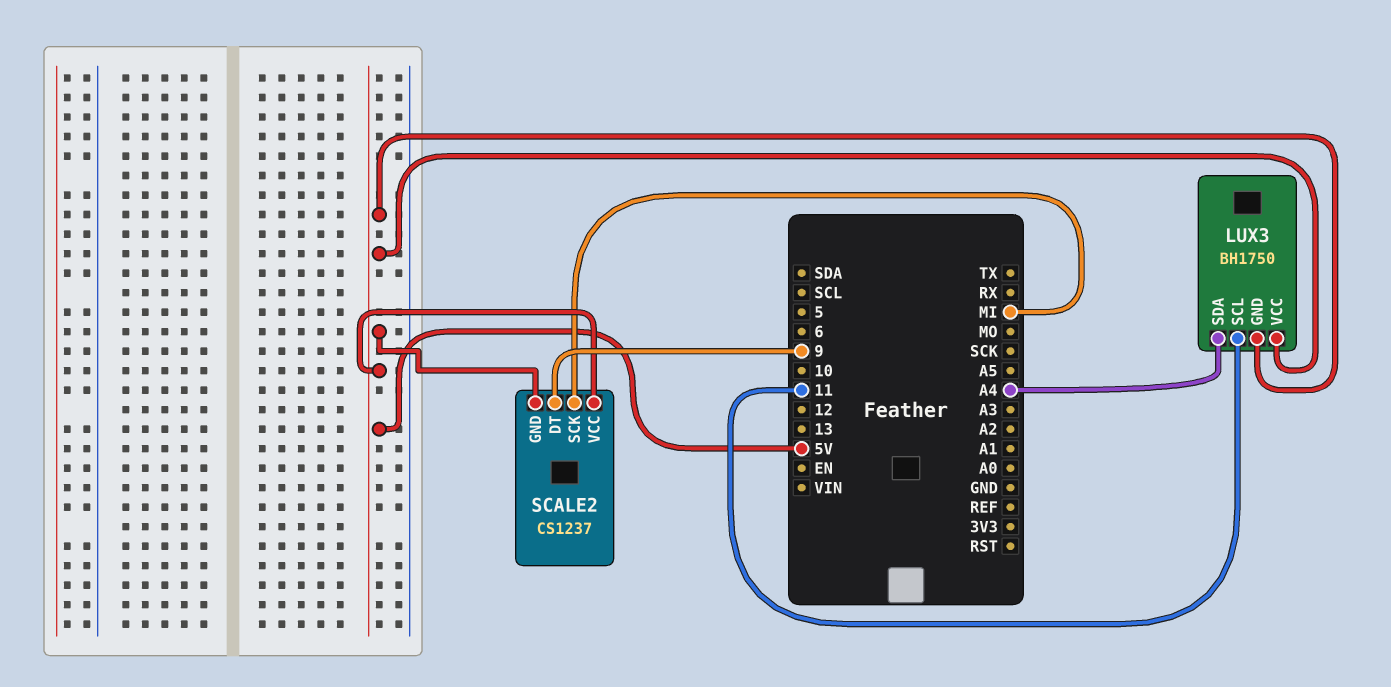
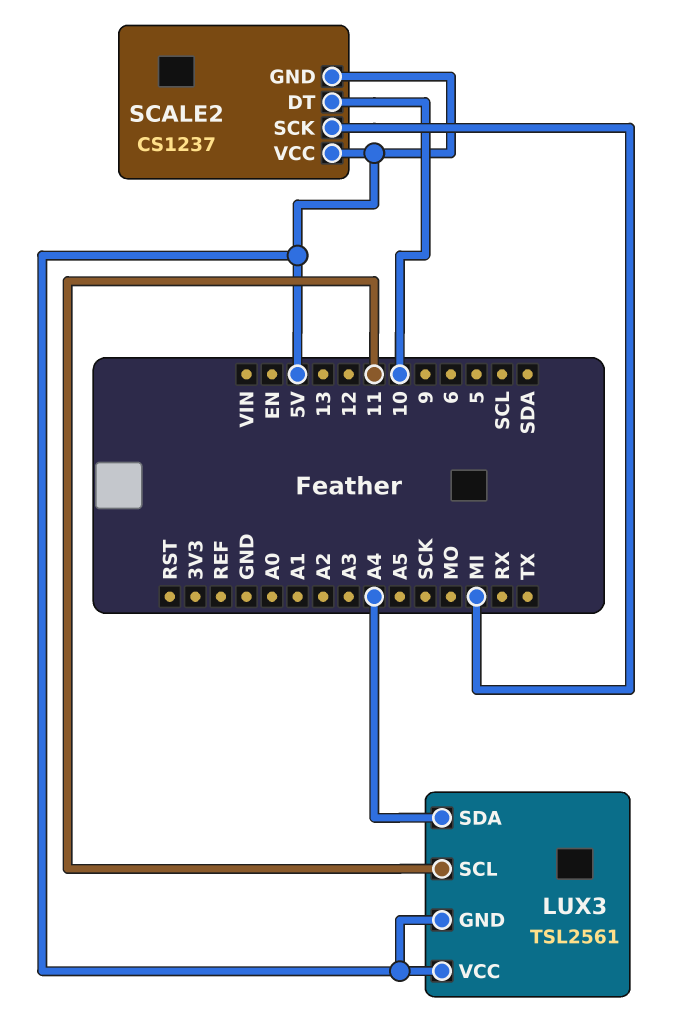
LUX3: BH1750 -> TSL2561
SCALE2 pin DT: 9 -> 10

